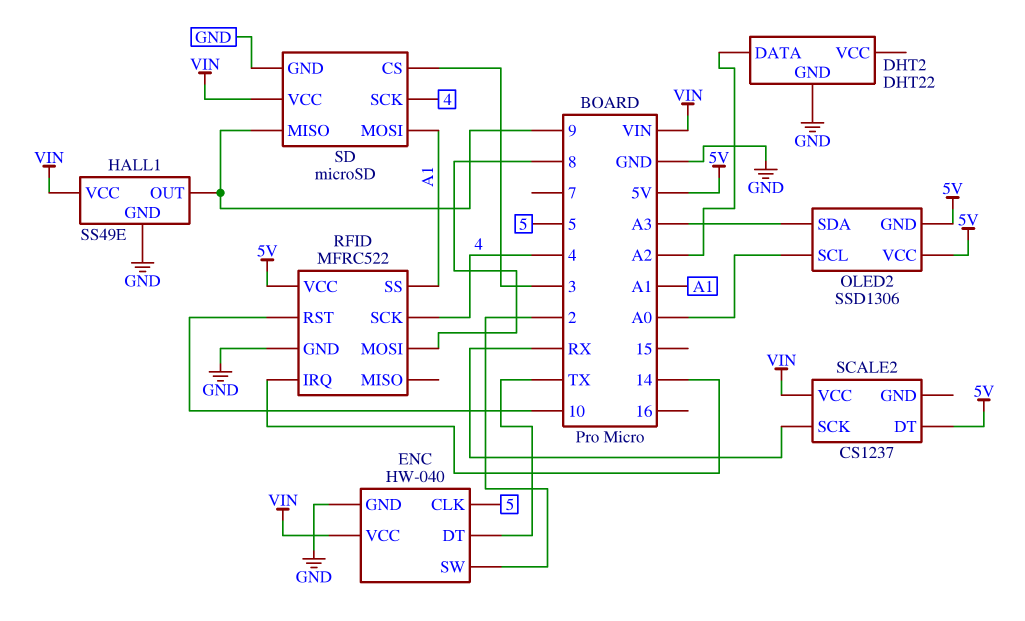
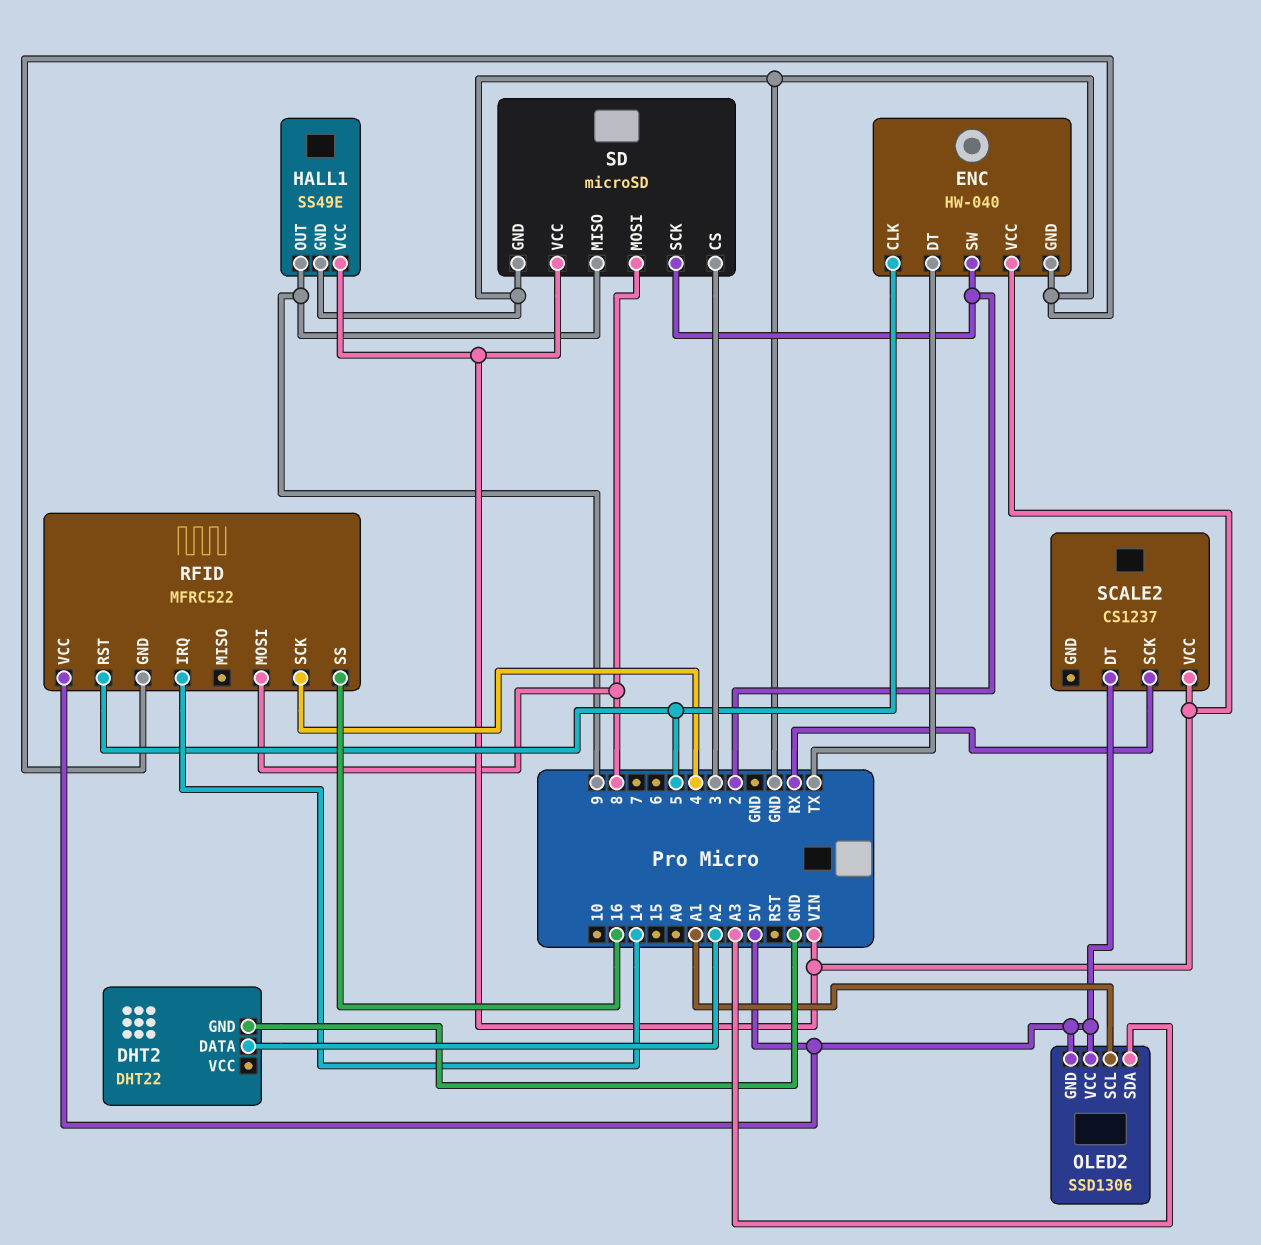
OLED2 pin SCL: A0 -> A1
RFID pin RST: 10 -> 5
RFID pin SS: A1 -> 16
SD pin MOSI: A1 -> 8
SD pin SCK: 4 -> 2

